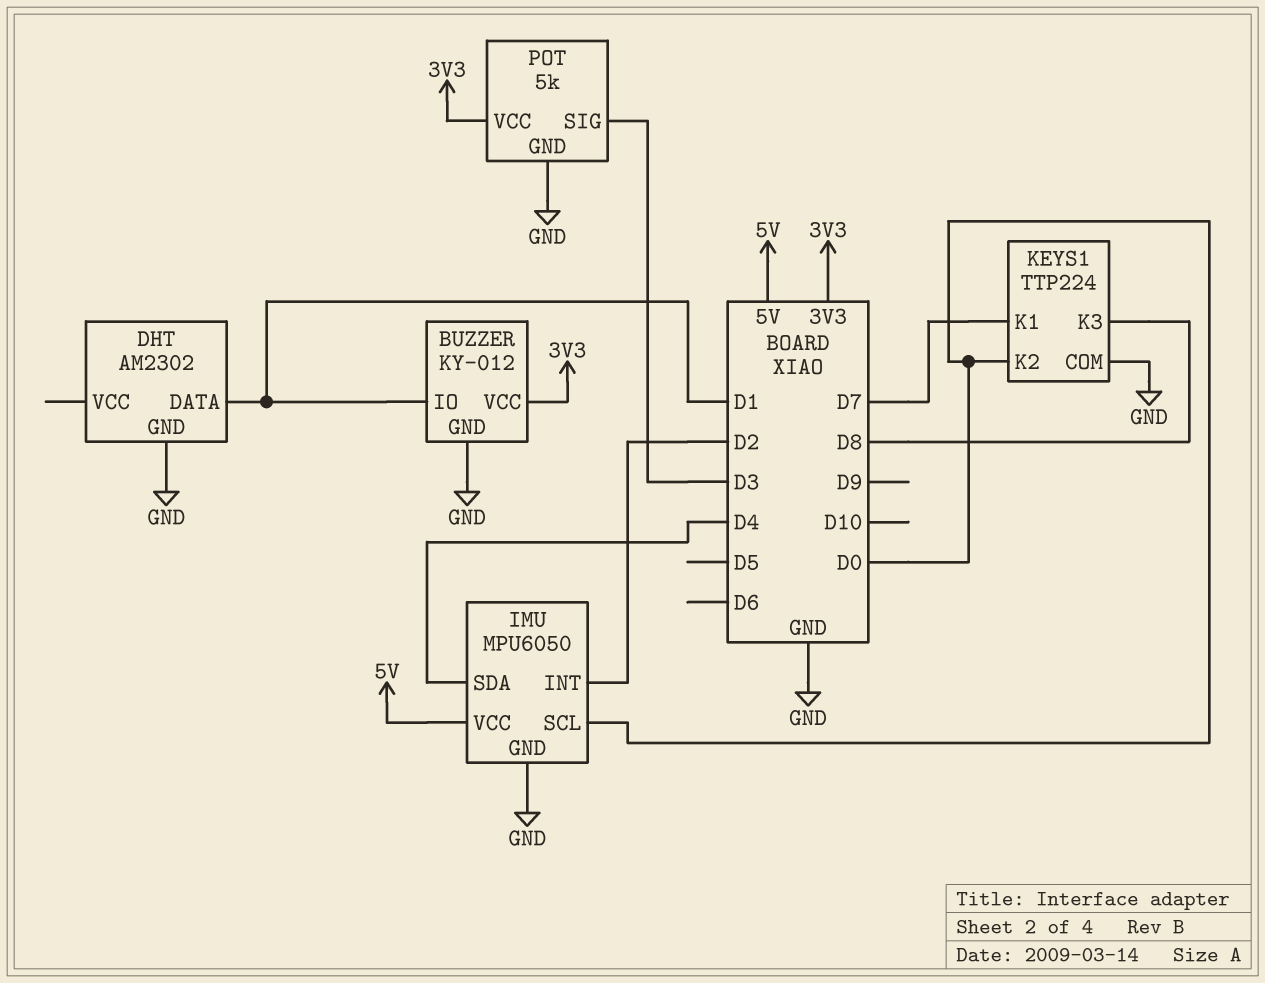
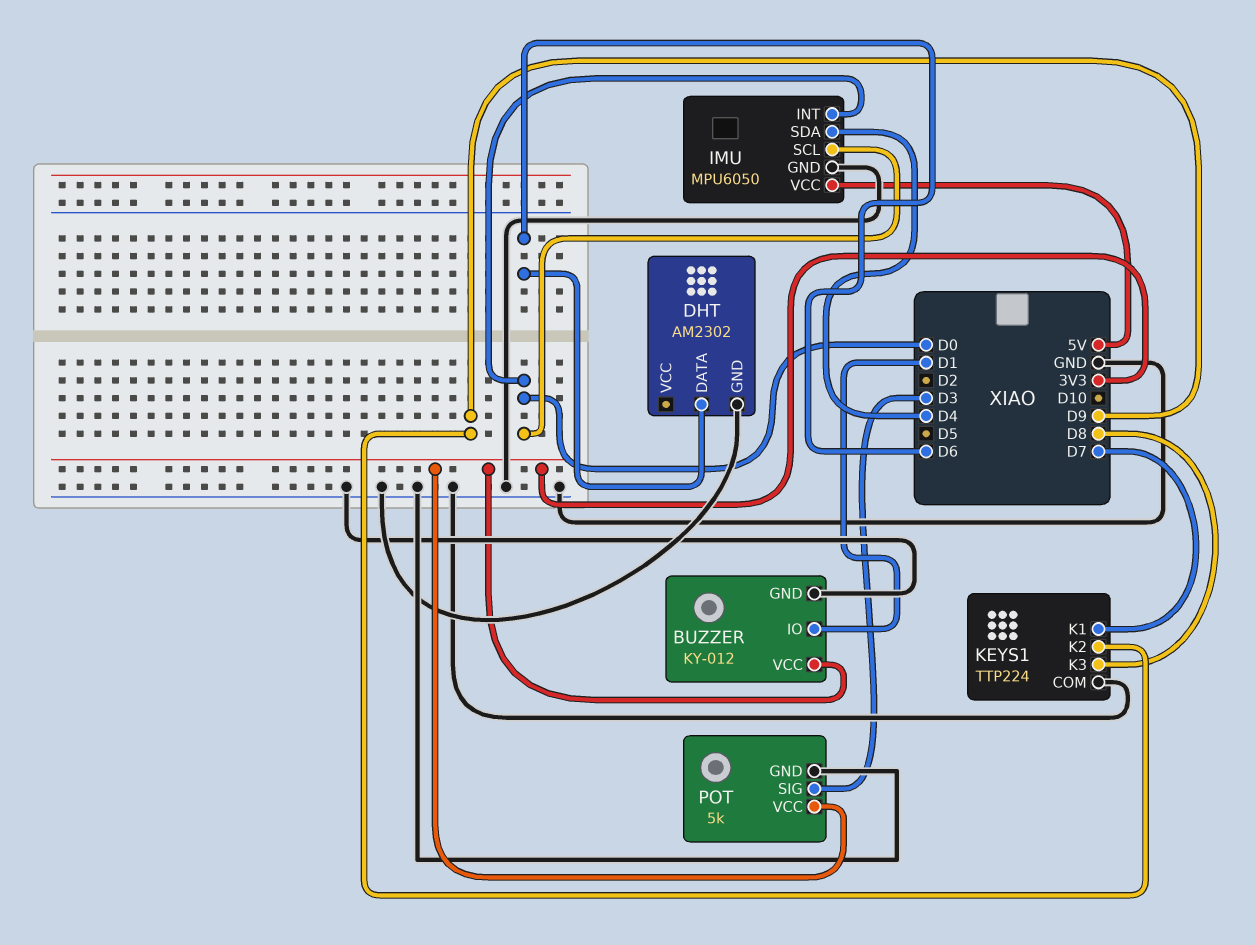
DHT pin DATA: D1 -> D6
IMU pin INT: D2 -> D0
KEYS1 pin K2: D0 -> D9

